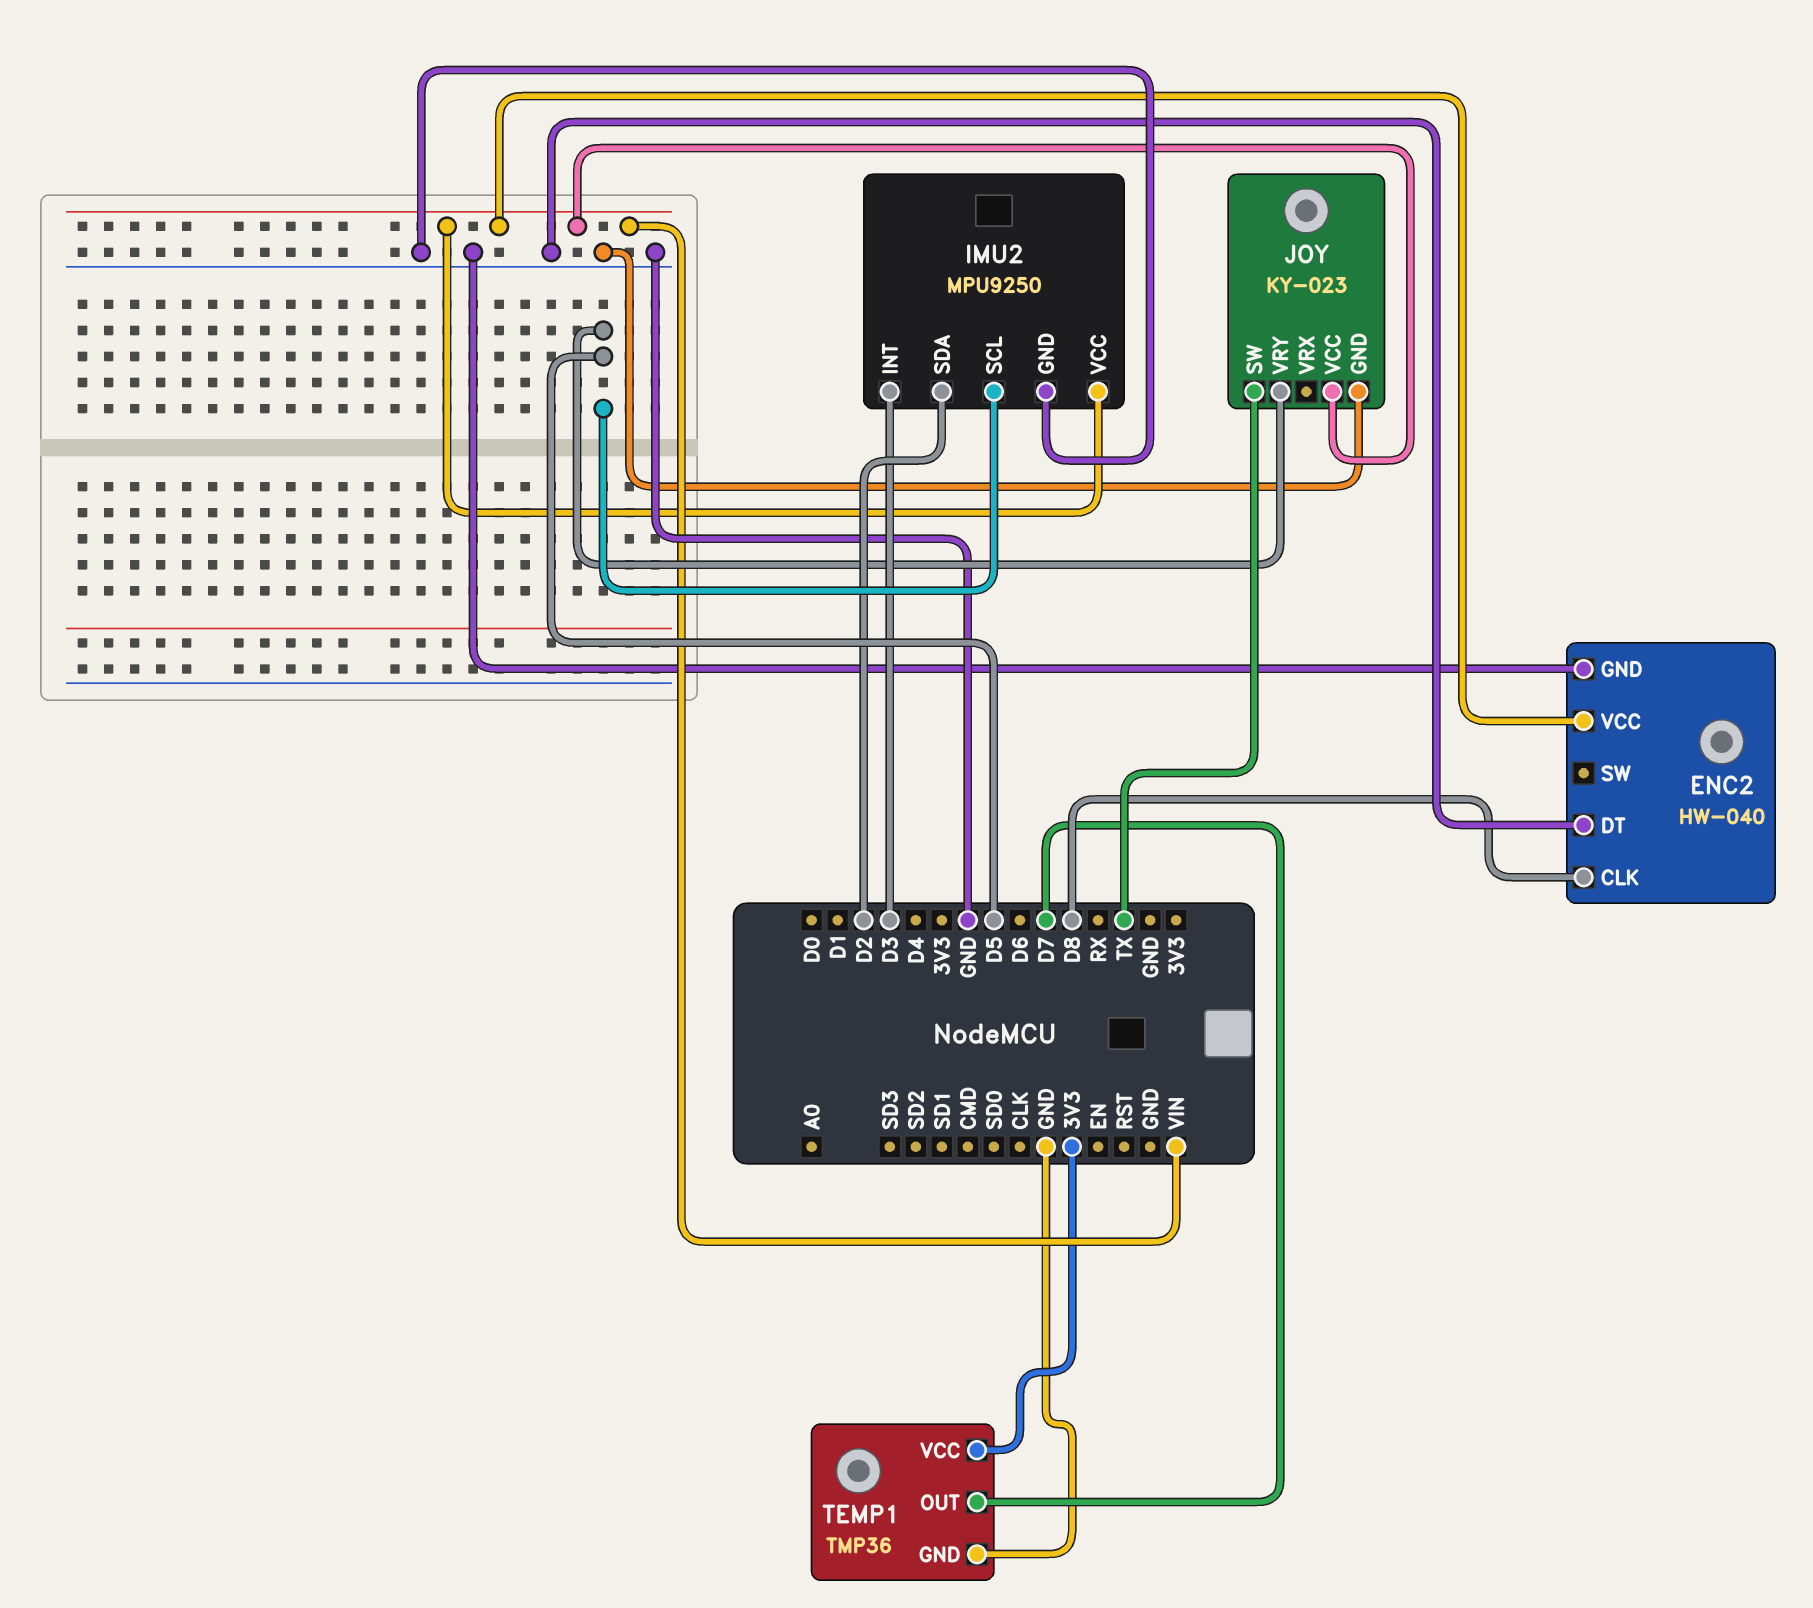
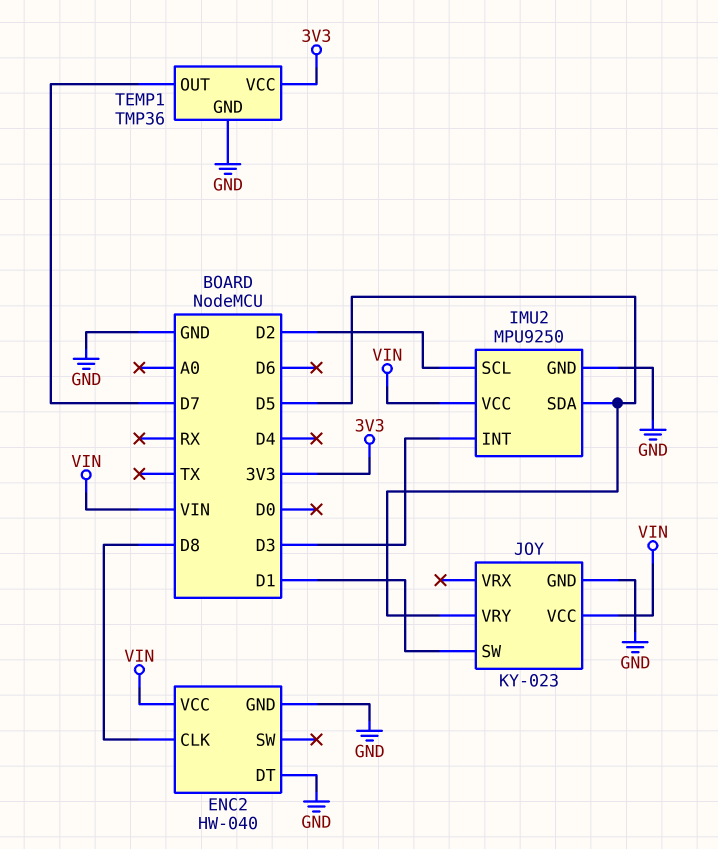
IMU2 pin SCL: D5 -> D2
IMU2 pin SDA: D2 -> D5
JOY pin SW: TX -> D1

